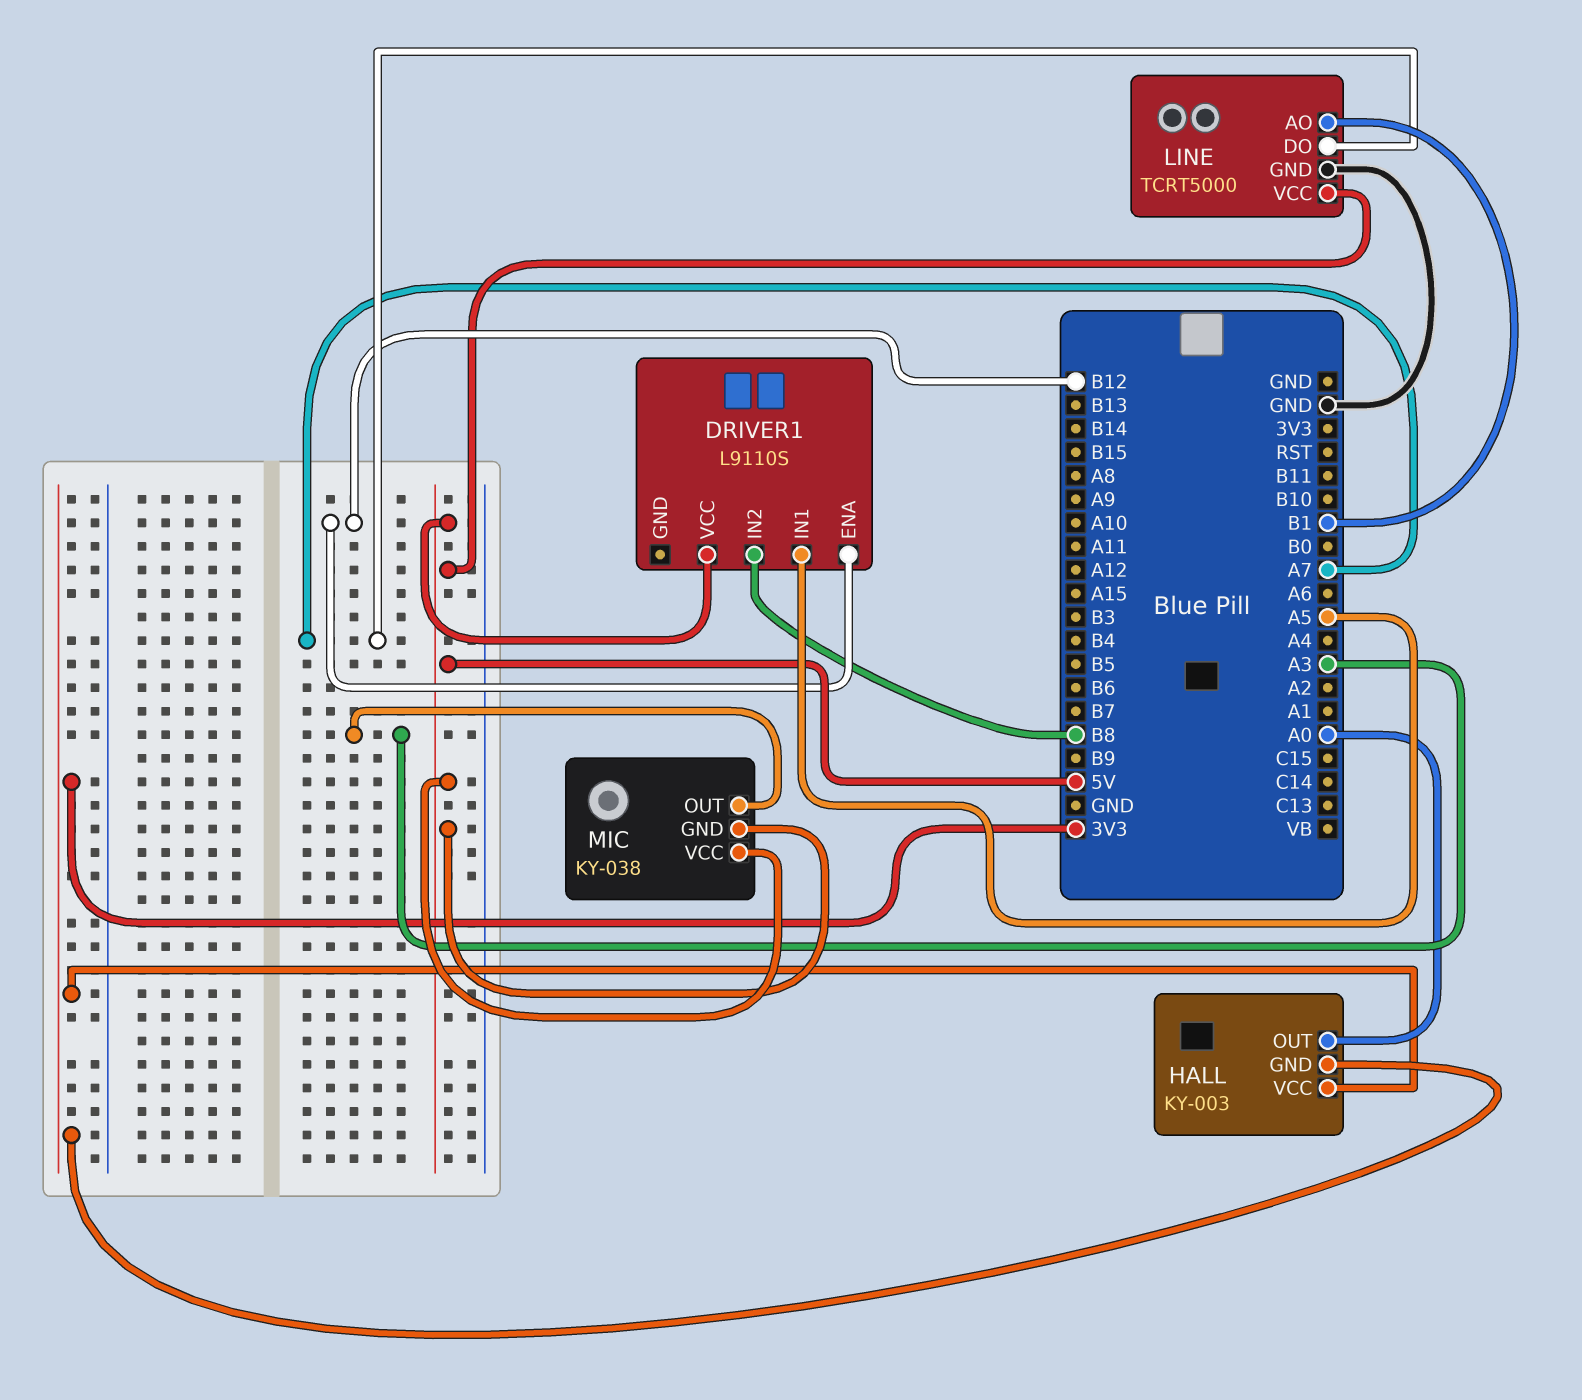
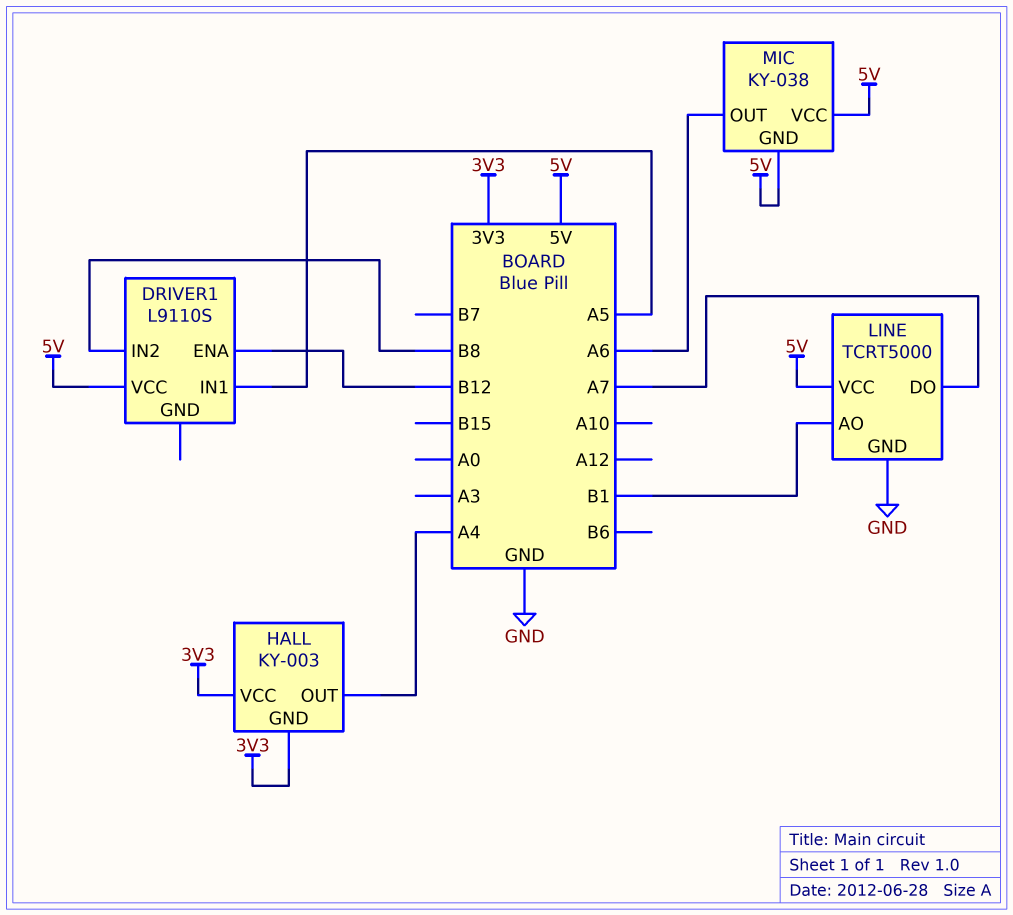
HALL pin OUT: A0 -> A4
MIC pin OUT: A3 -> A6

